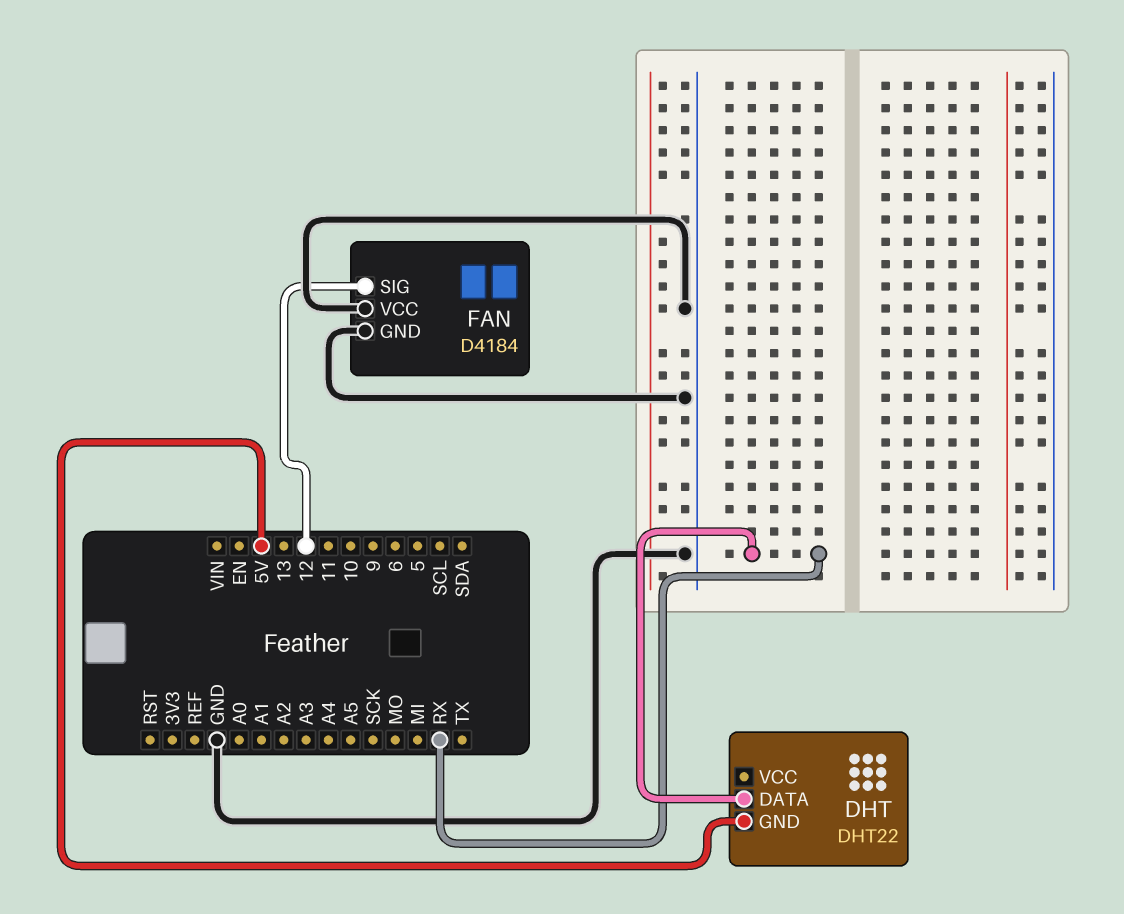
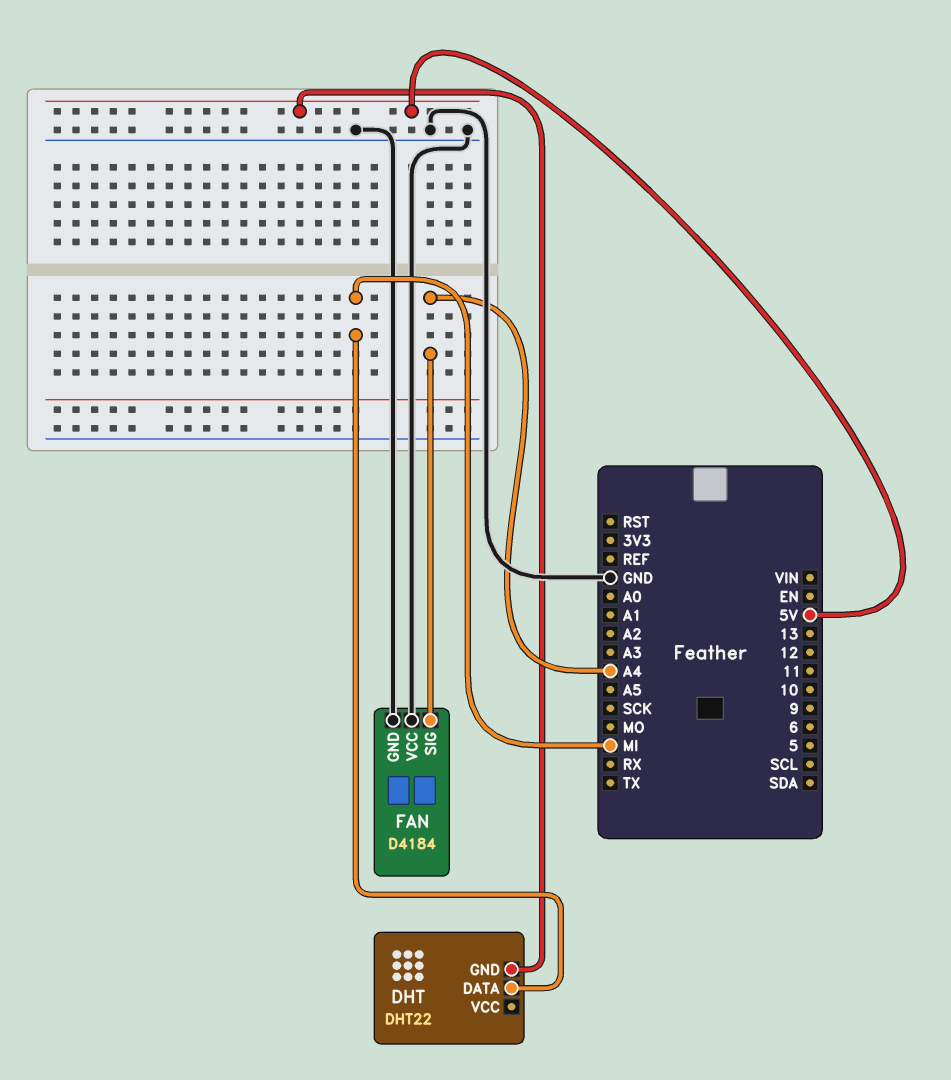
DHT pin DATA: RX -> MI
FAN pin SIG: 12 -> A4

